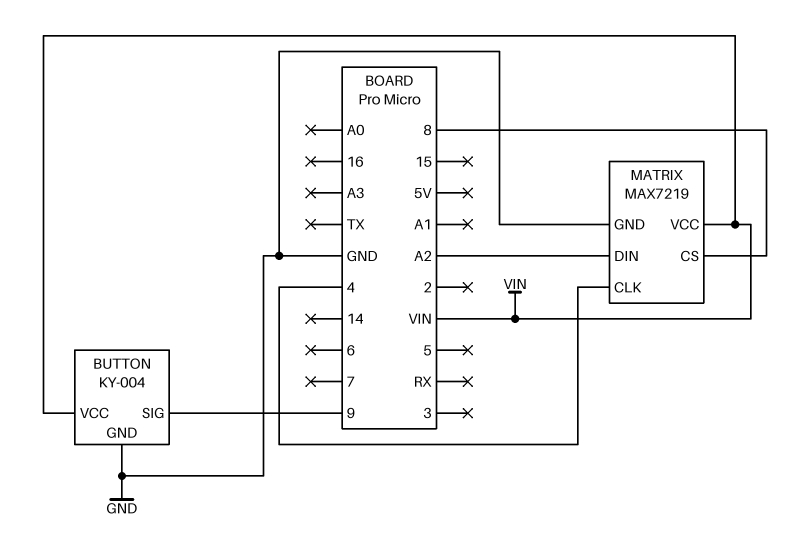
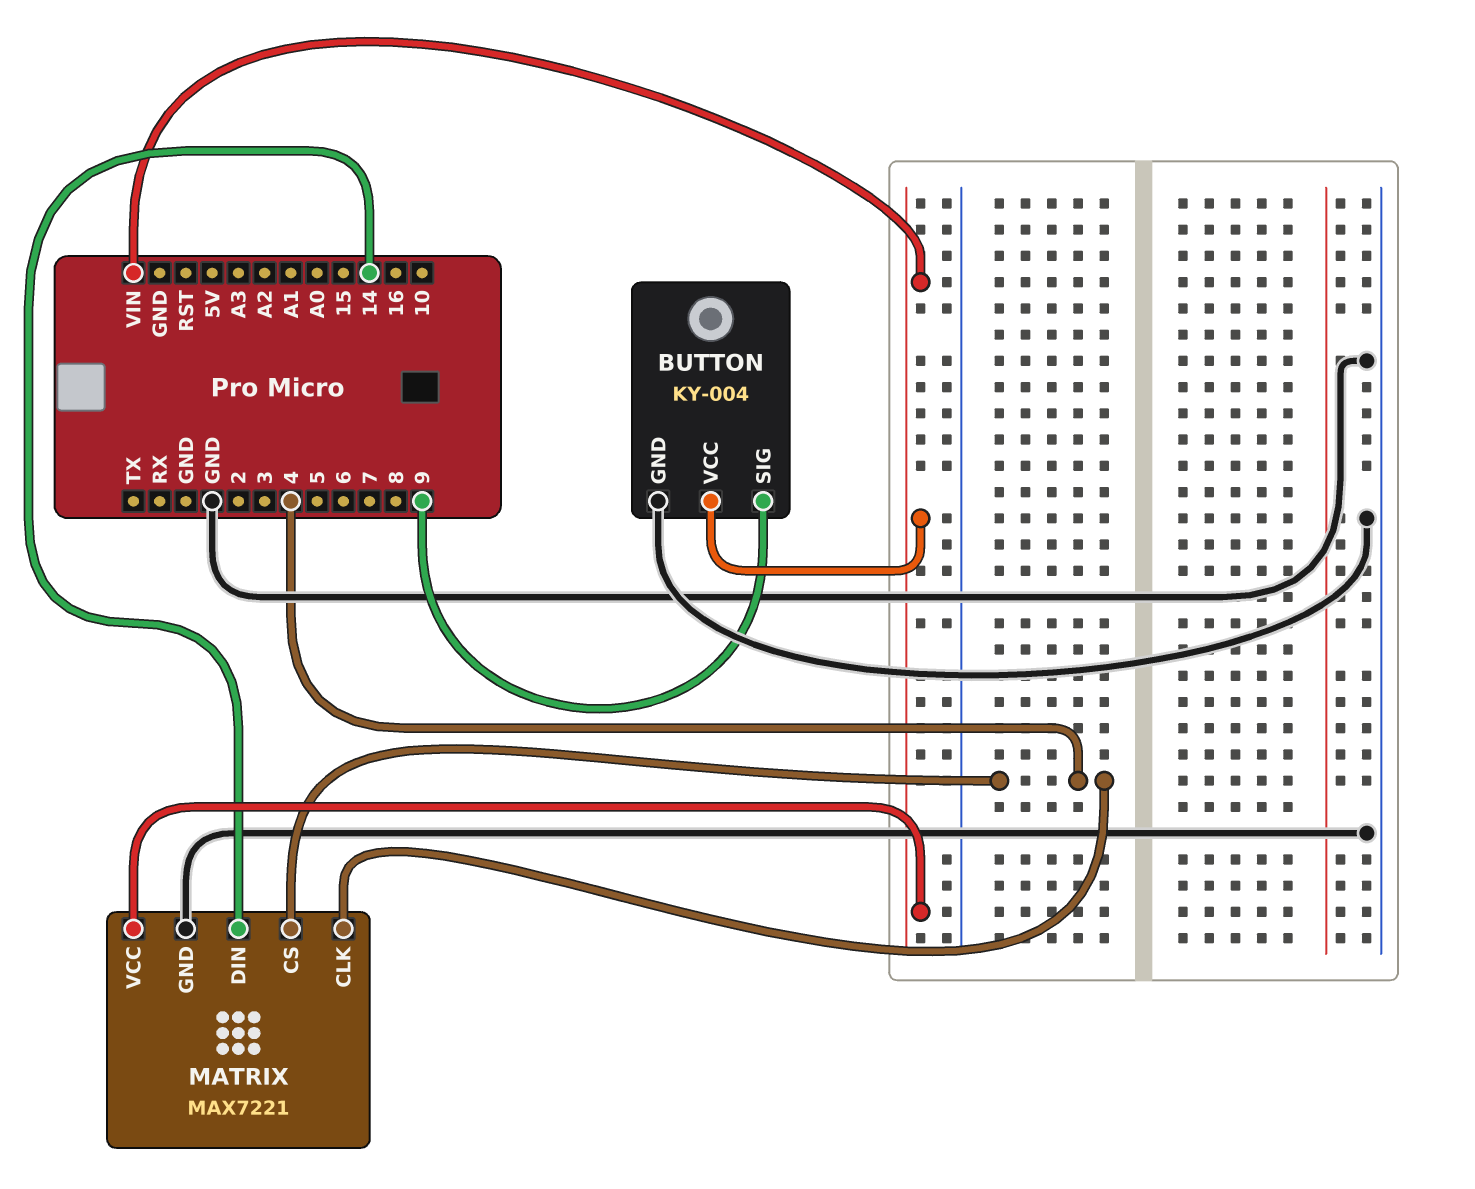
MATRIX: MAX7219 -> MAX7221
MATRIX pin CS: 8 -> 4
MATRIX pin DIN: A2 -> 14

